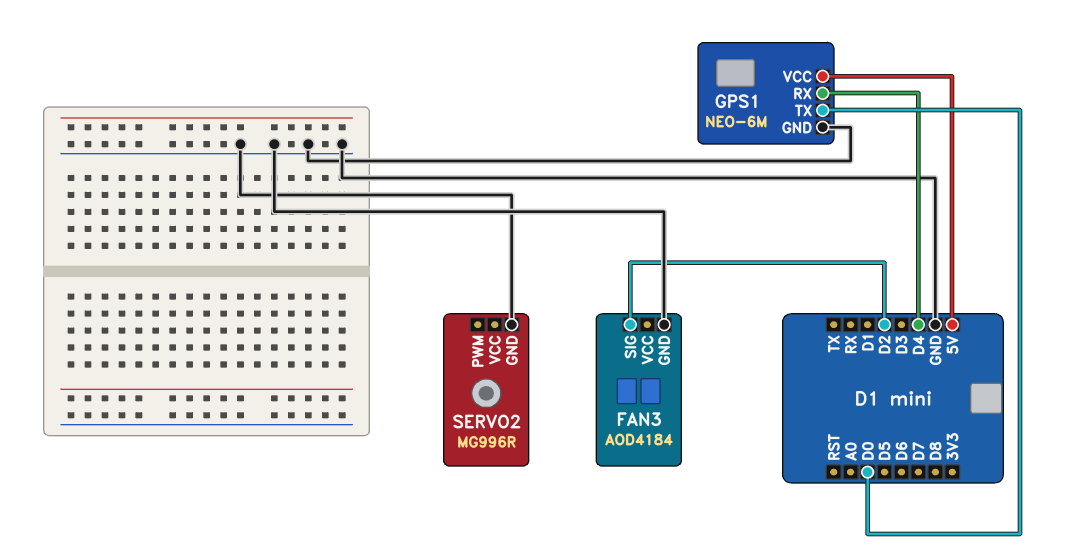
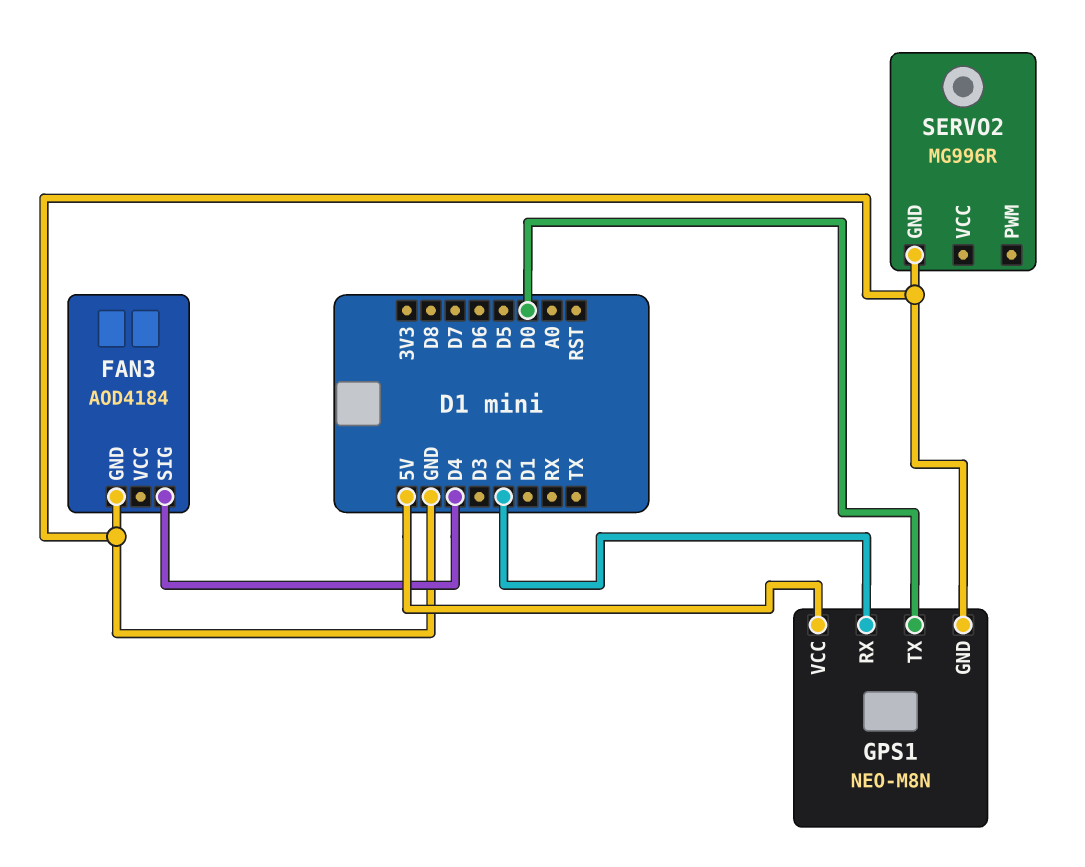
FAN3 pin SIG: D2 -> D4
GPS1: NEO-6M -> NEO-M8N
GPS1 pin RX: D4 -> D2

